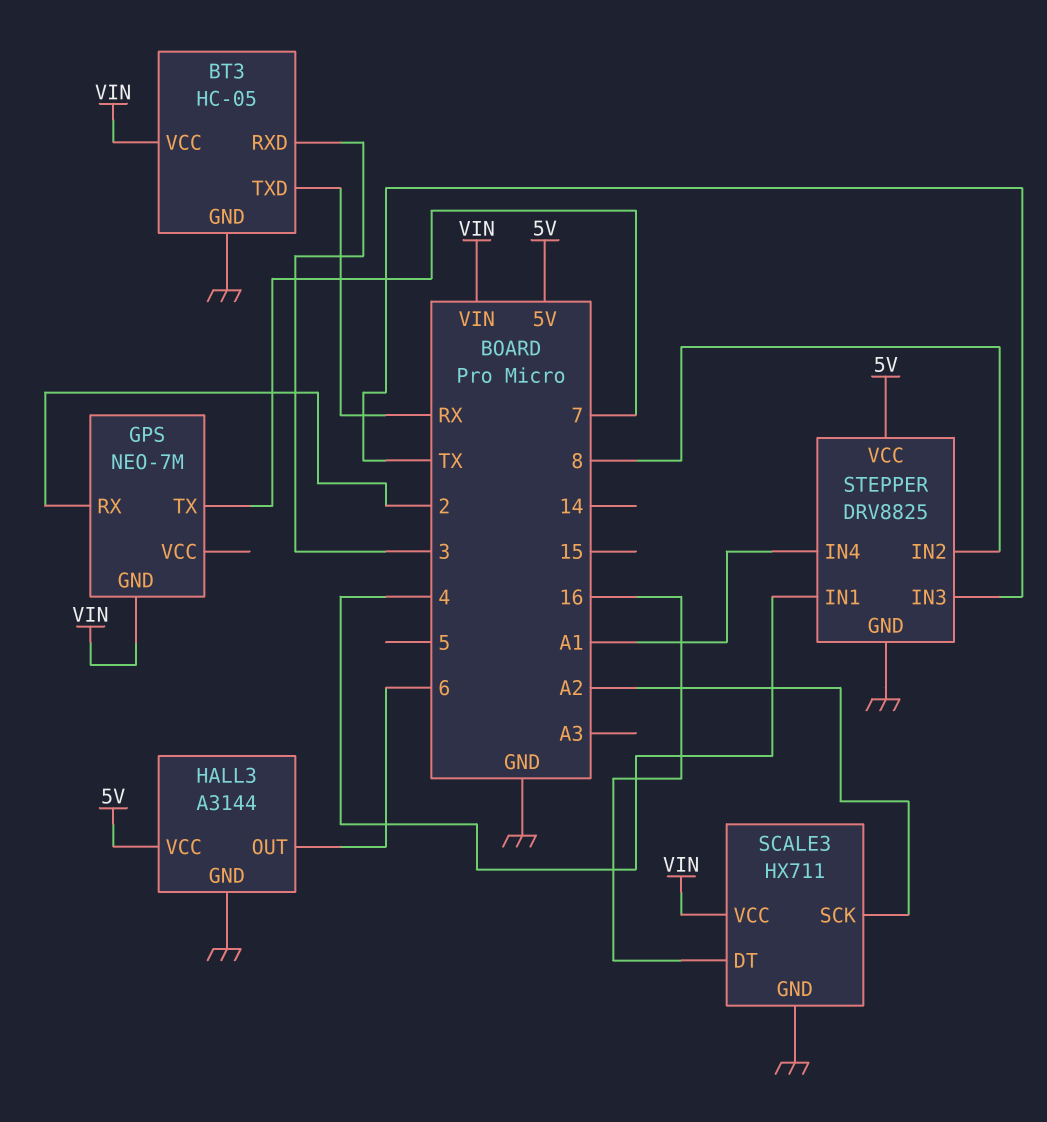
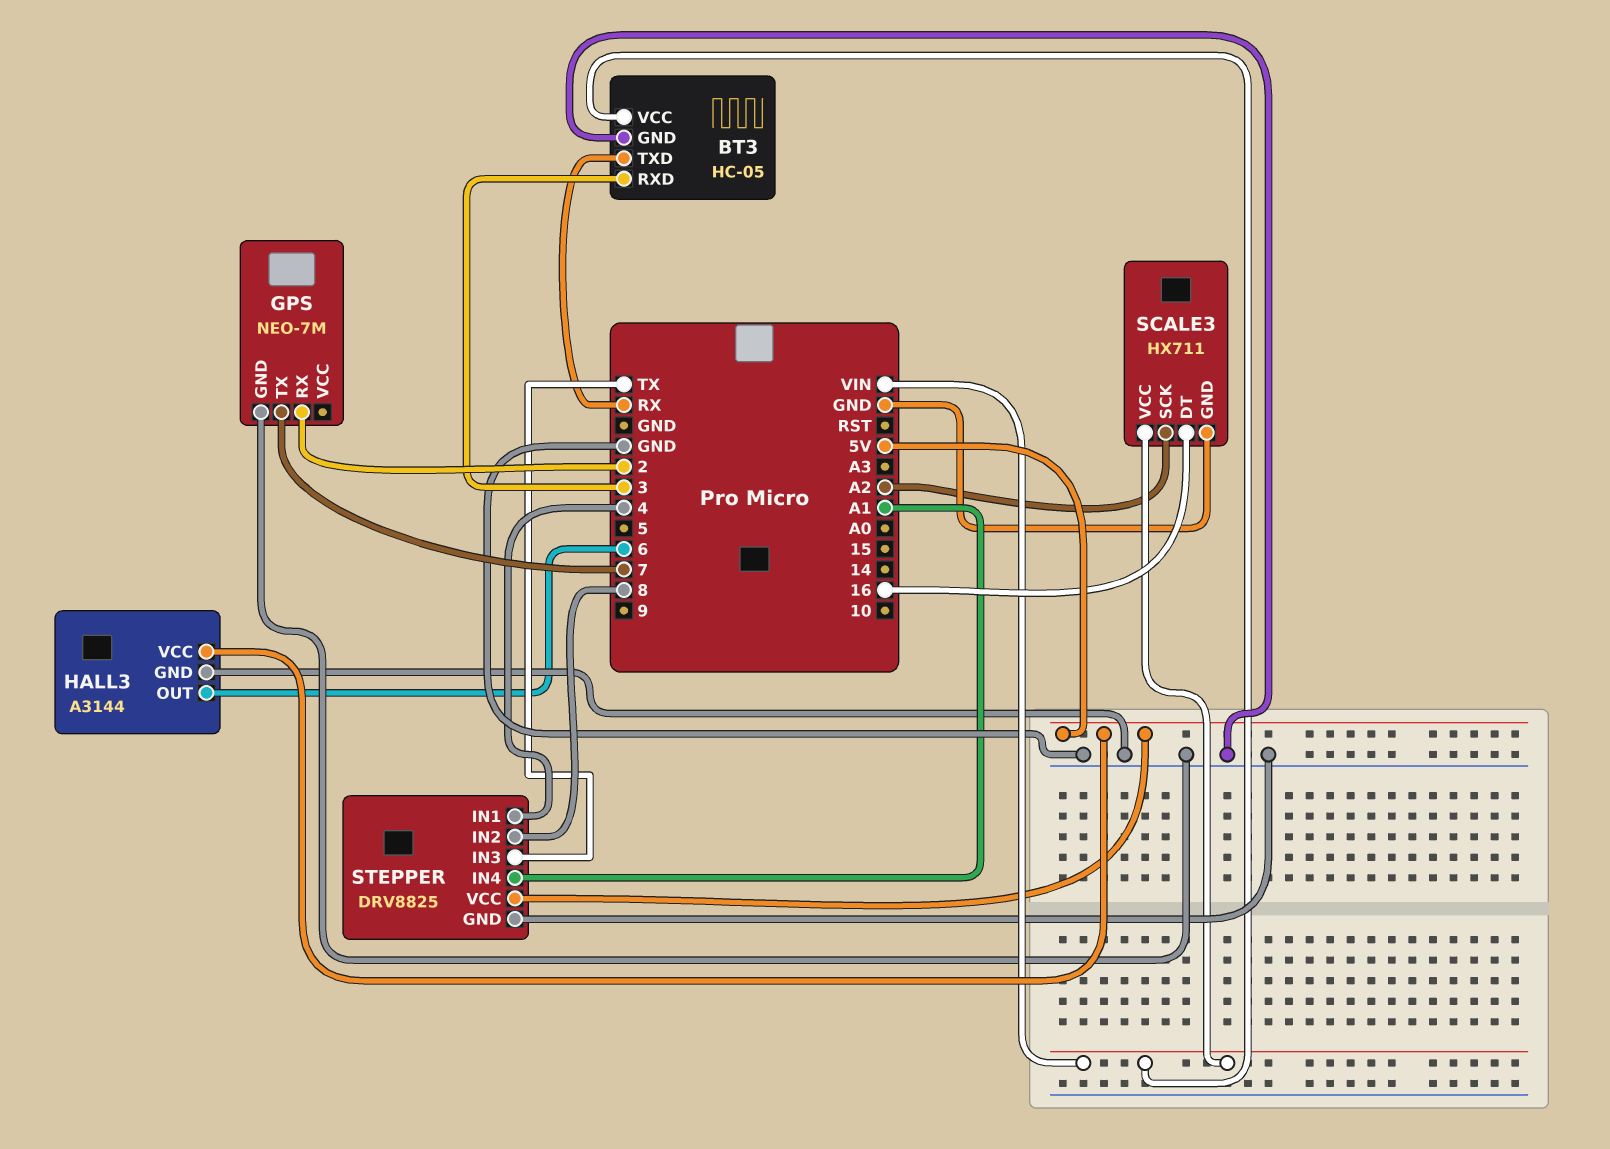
GPS pin GND: VIN -> GND

